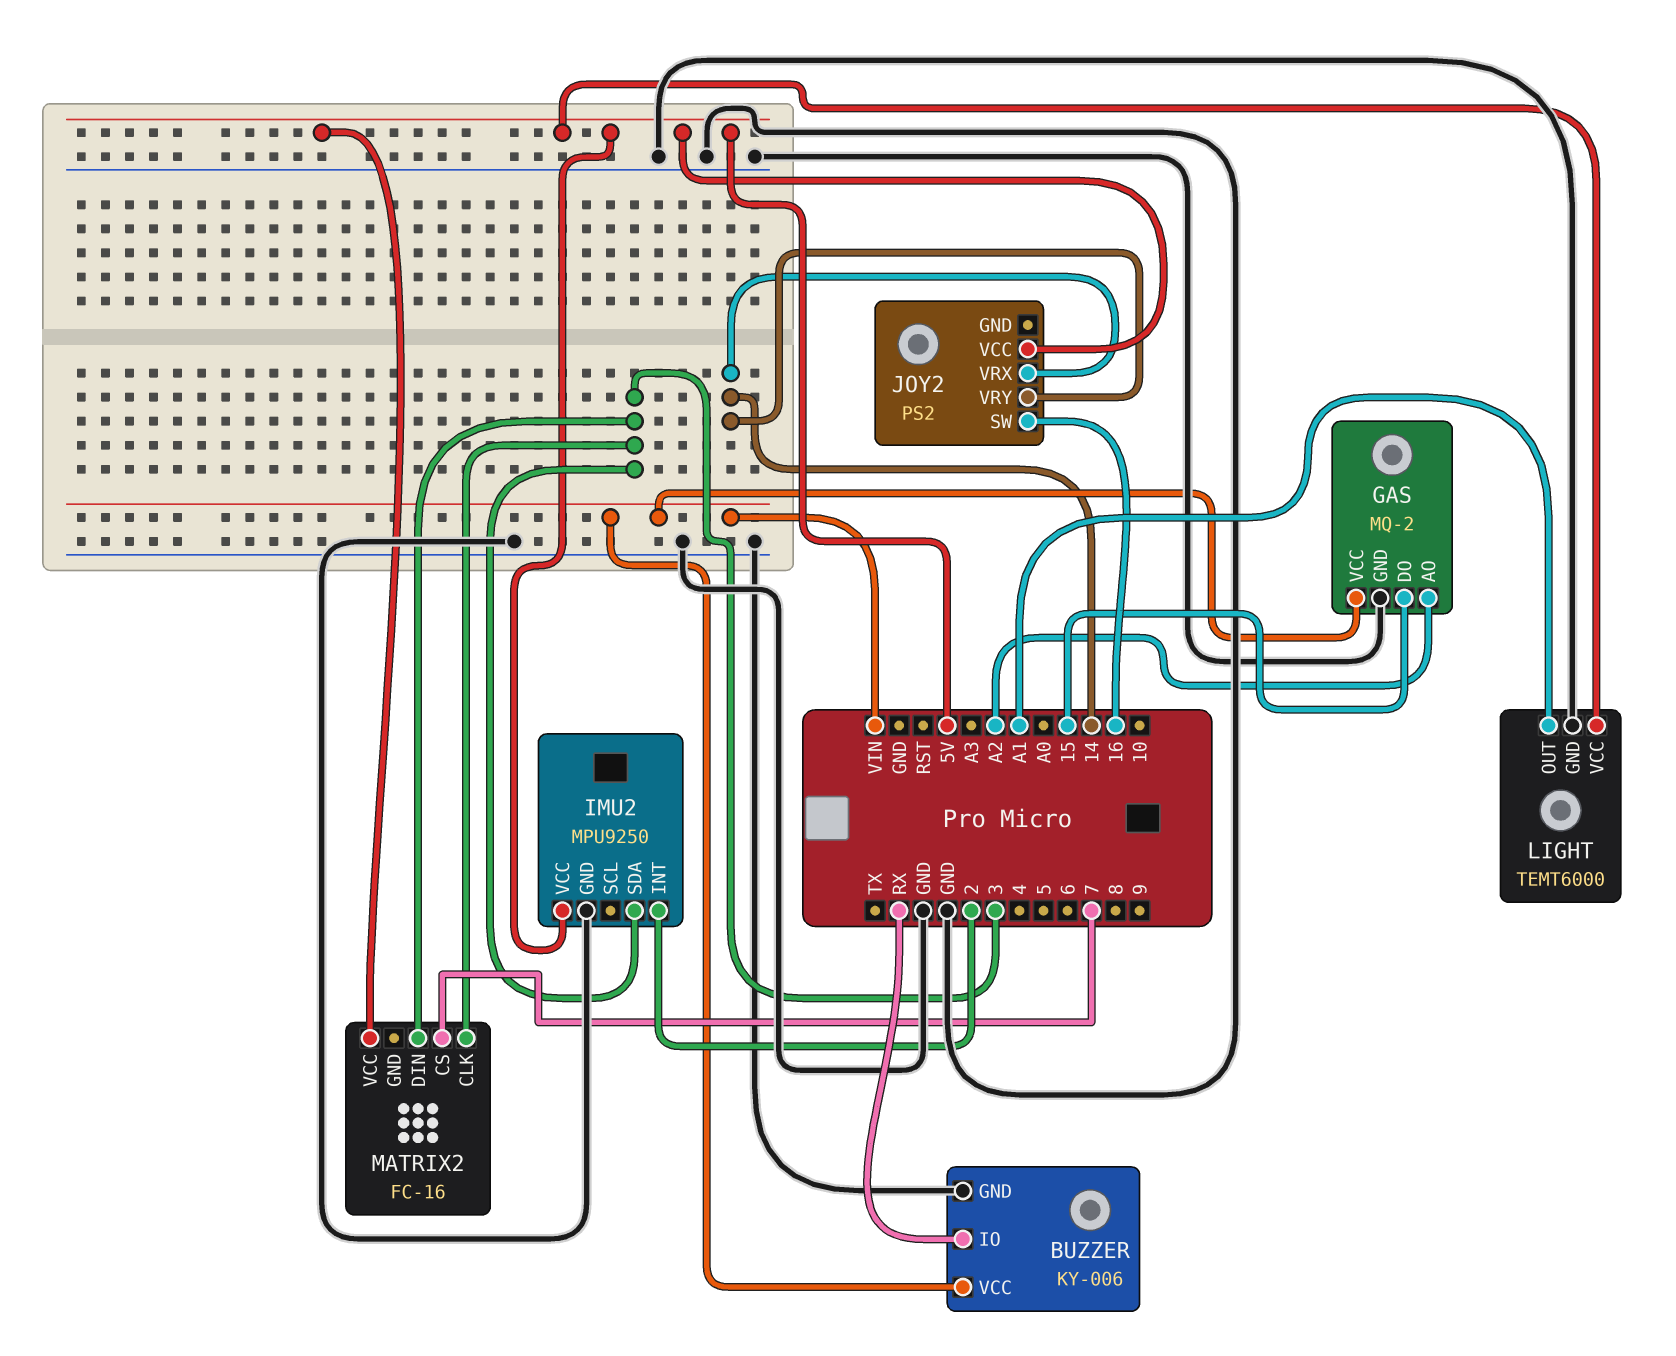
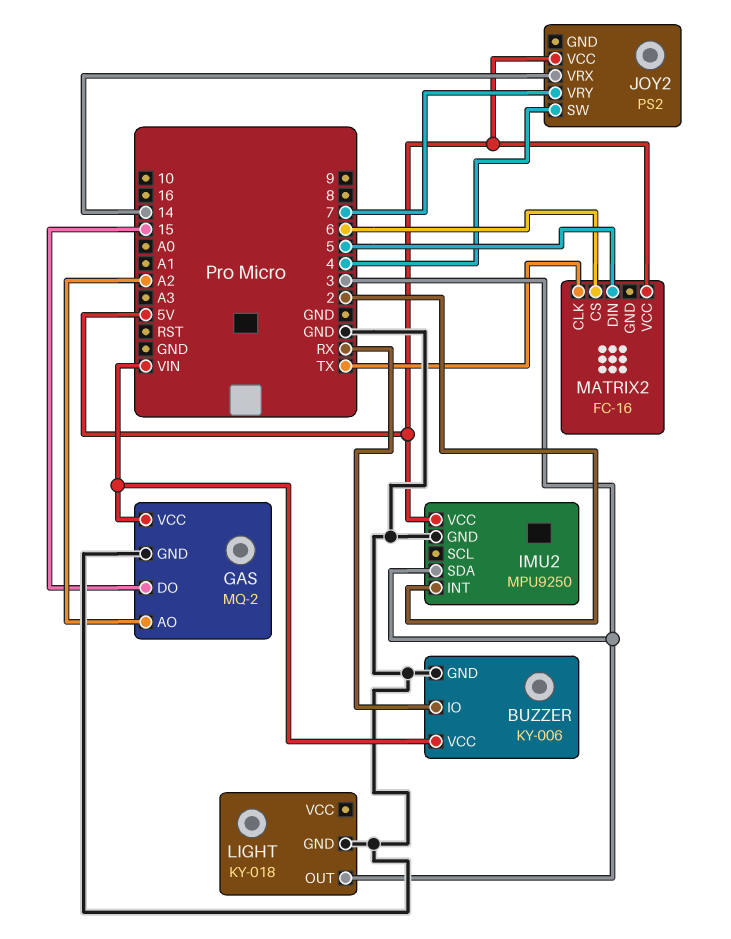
JOY2 pin SW: 16 -> 4
JOY2 pin VRY: 14 -> 7
LIGHT: TEMT6000 -> KY-018
LIGHT pin OUT: A1 -> 3
LIGHT pin VCC: 5V -> none
MATRIX2 pin CLK: 3 -> TX
MATRIX2 pin CS: 7 -> 6
MATRIX2 pin DIN: 3 -> 5

